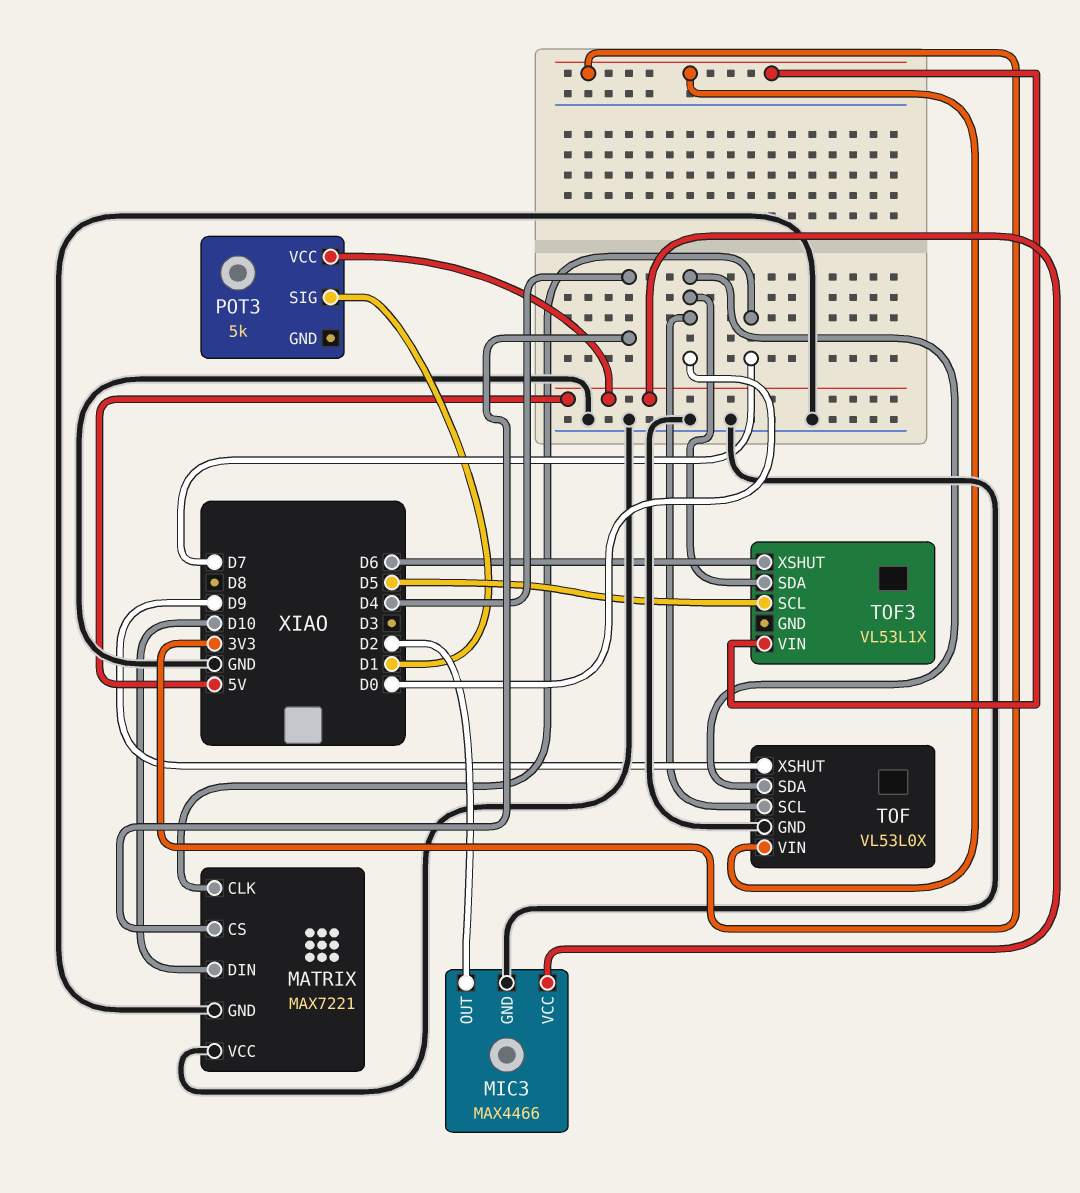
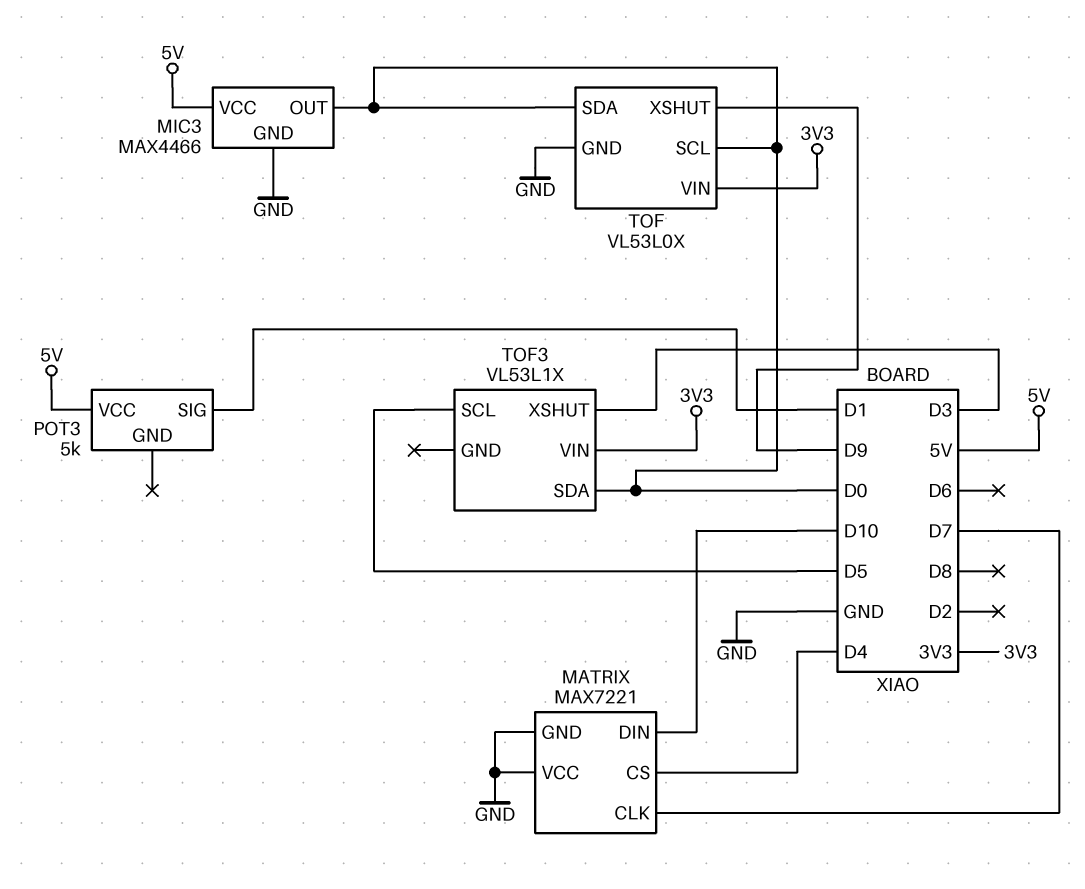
MIC3 pin OUT: D2 -> D0
TOF3 pin XSHUT: D6 -> D3

